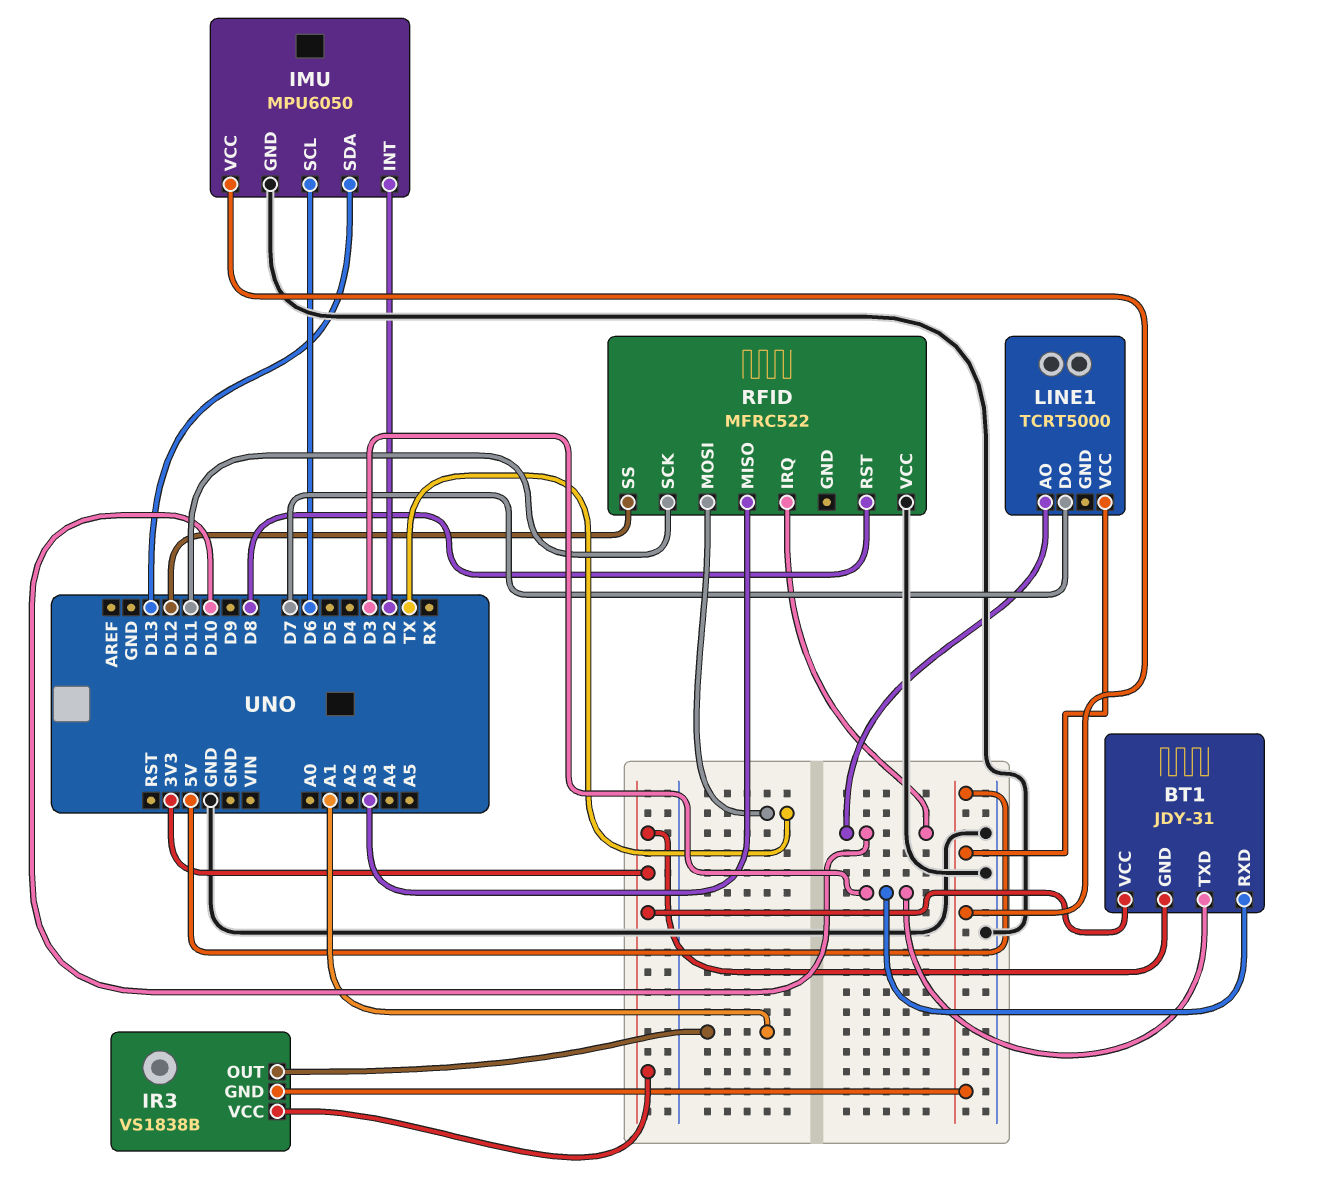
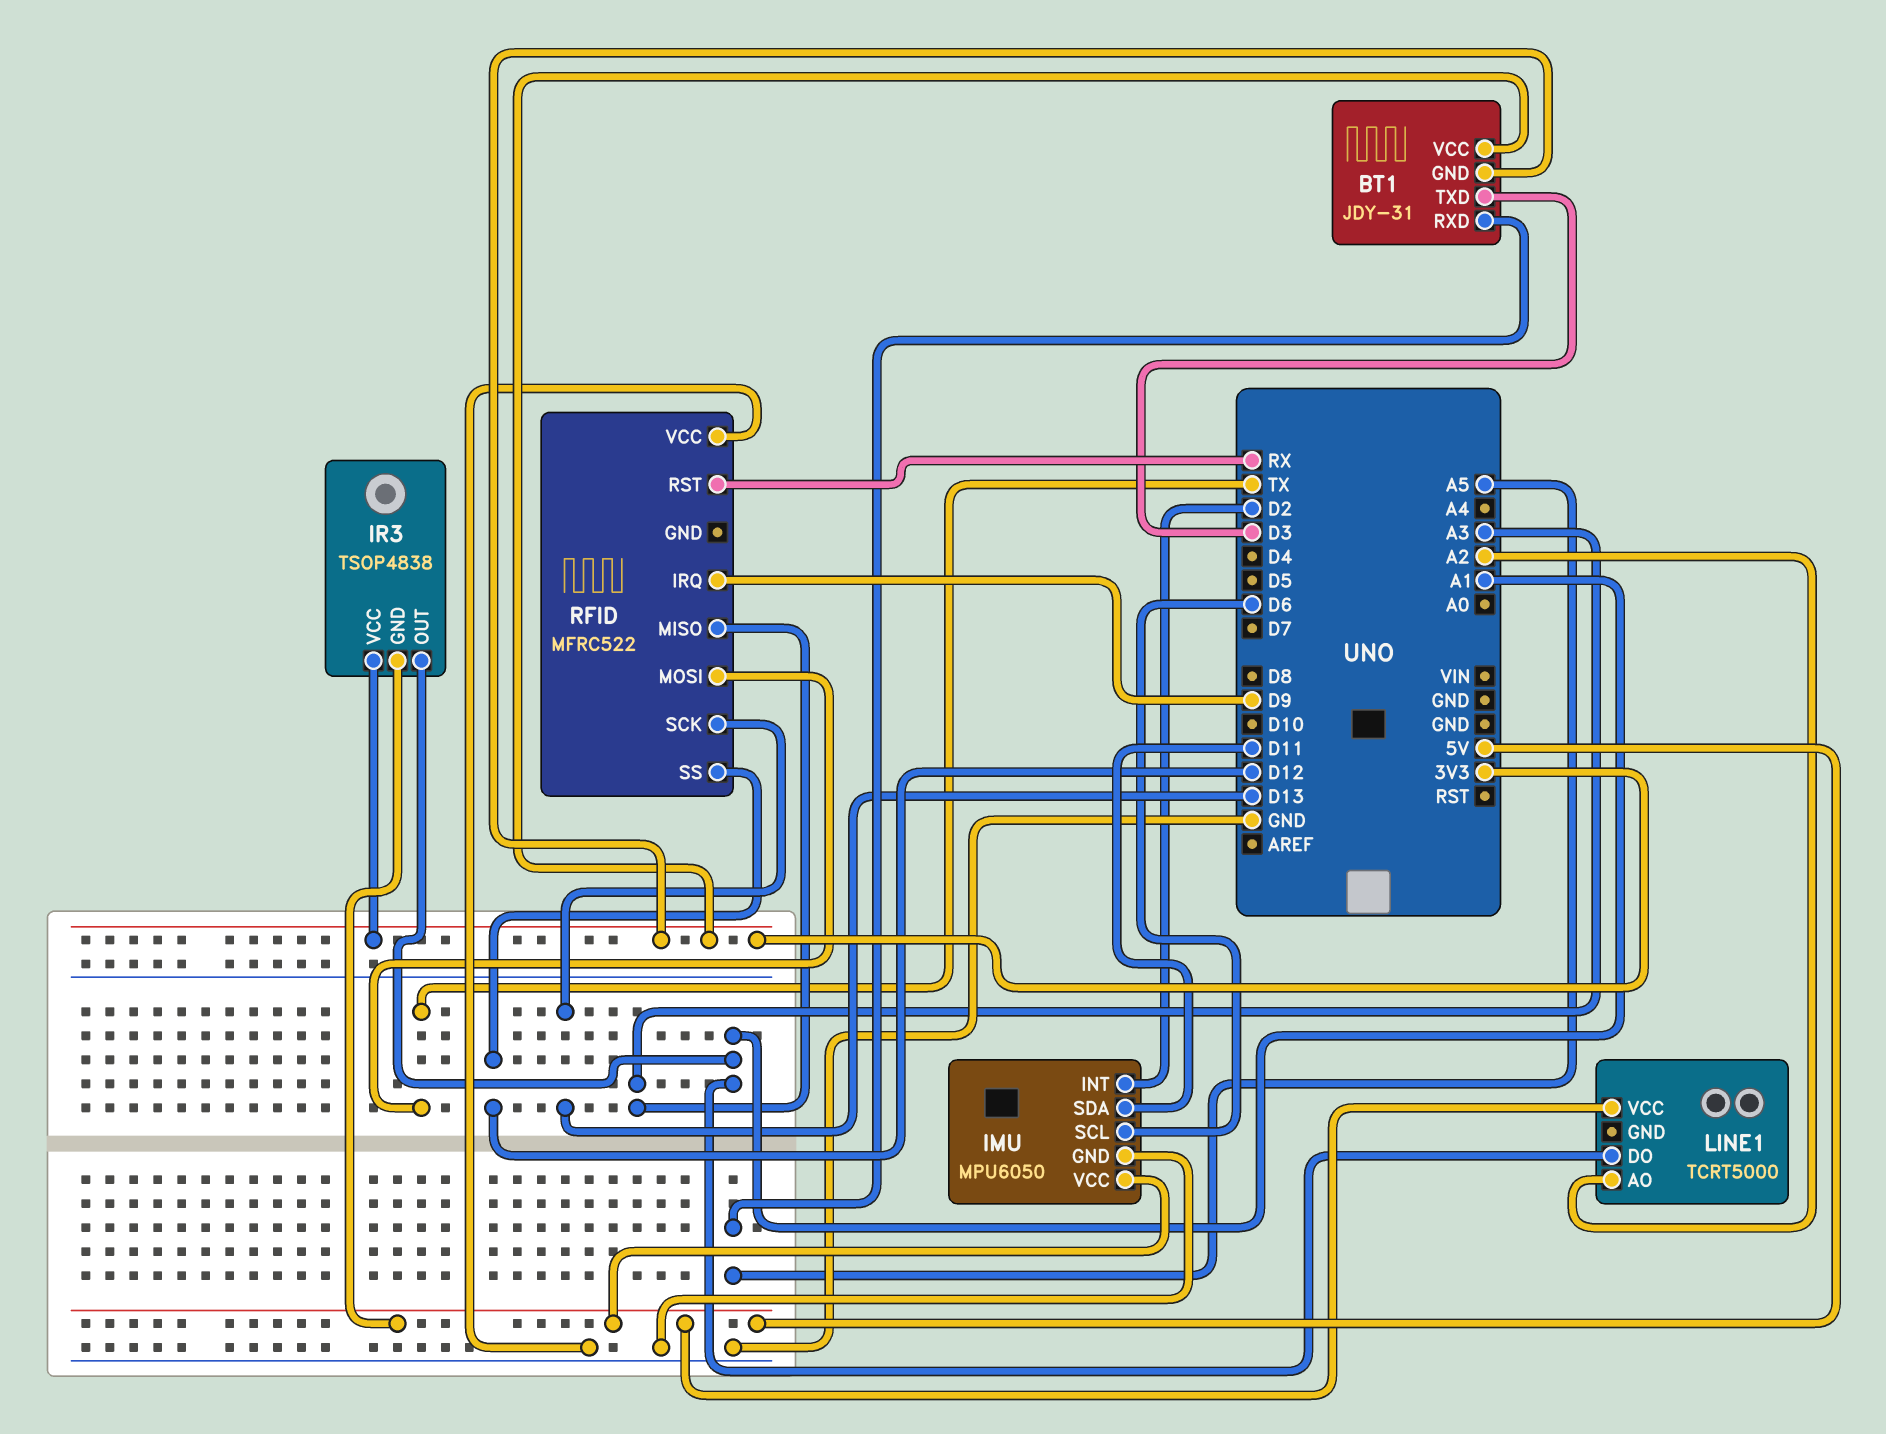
BT1 pin RXD: D3 -> A5
IMU pin SDA: D13 -> D11
IR3: VS1838B -> TSOP4838
LINE1 pin AO: D10 -> A2
LINE1 pin DO: D7 -> A1
RFID pin IRQ: D10 -> D9
RFID pin RST: D8 -> RX
RFID pin SCK: D11 -> D13

